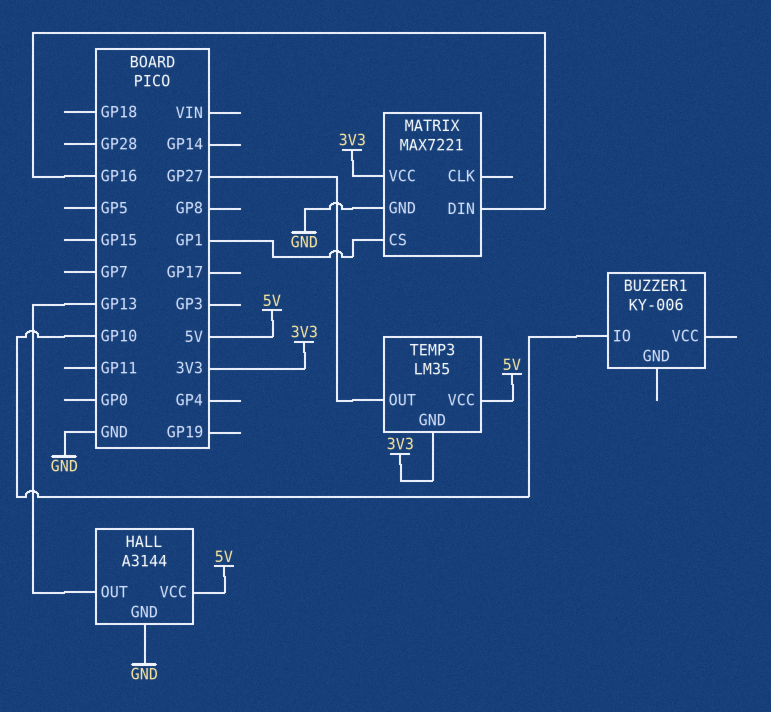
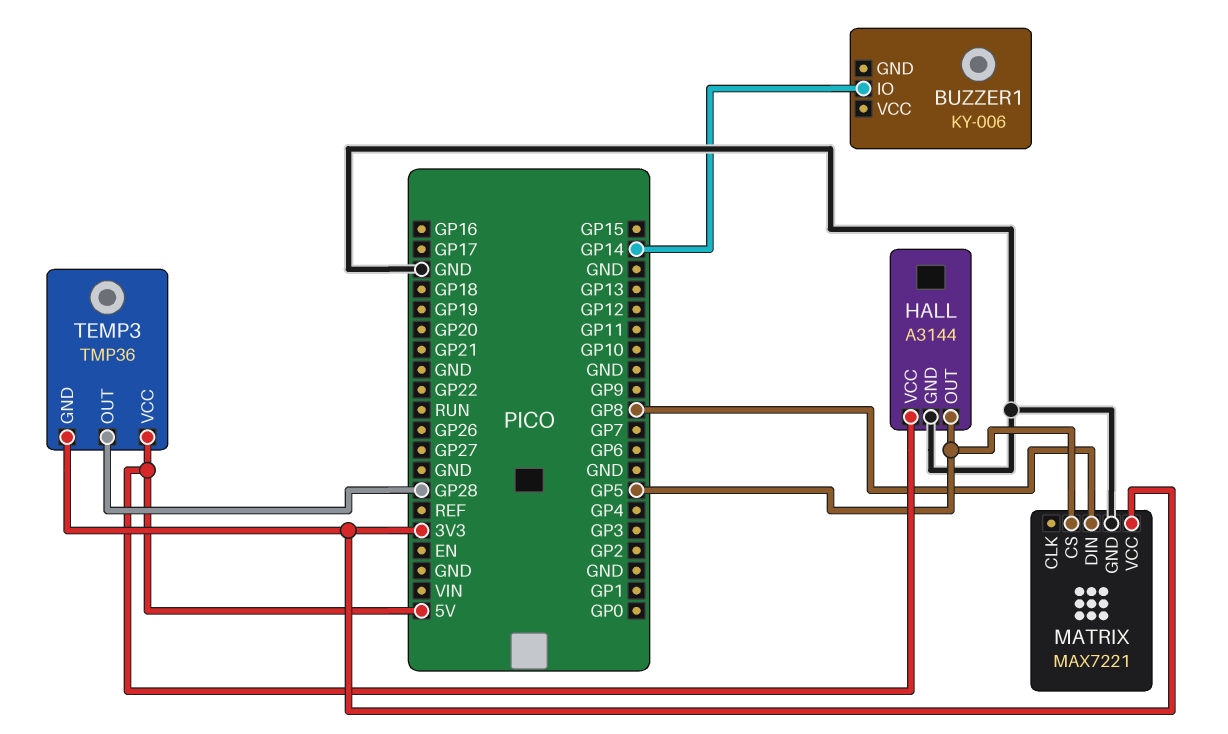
BUZZER1 pin IO: GP10 -> GP14
HALL pin OUT: GP13 -> GP5
MATRIX pin CS: GP1 -> GP5
MATRIX pin DIN: GP16 -> GP8
TEMP3: LM35 -> TMP36
TEMP3 pin OUT: GP27 -> GP28

